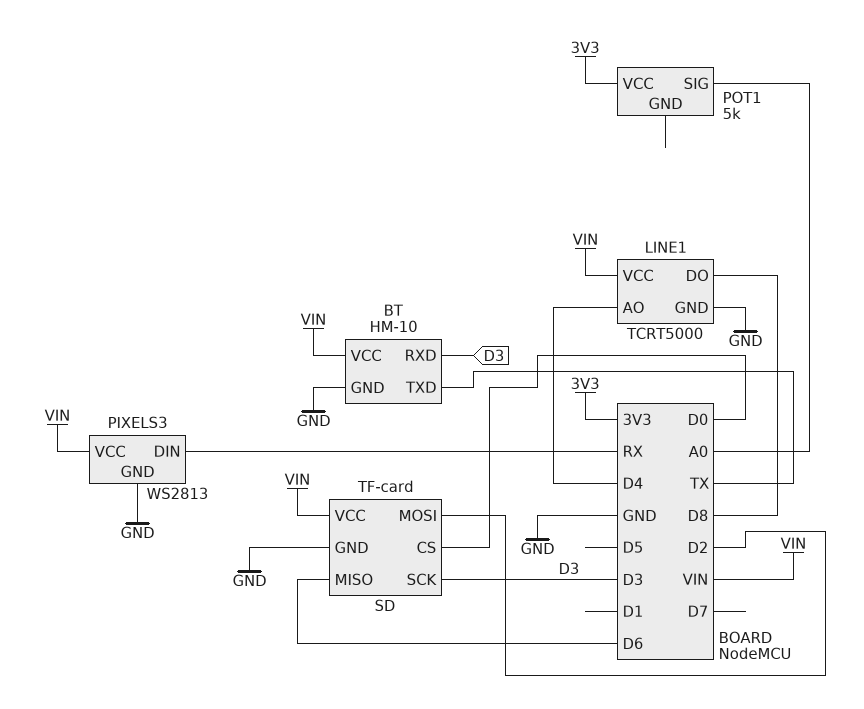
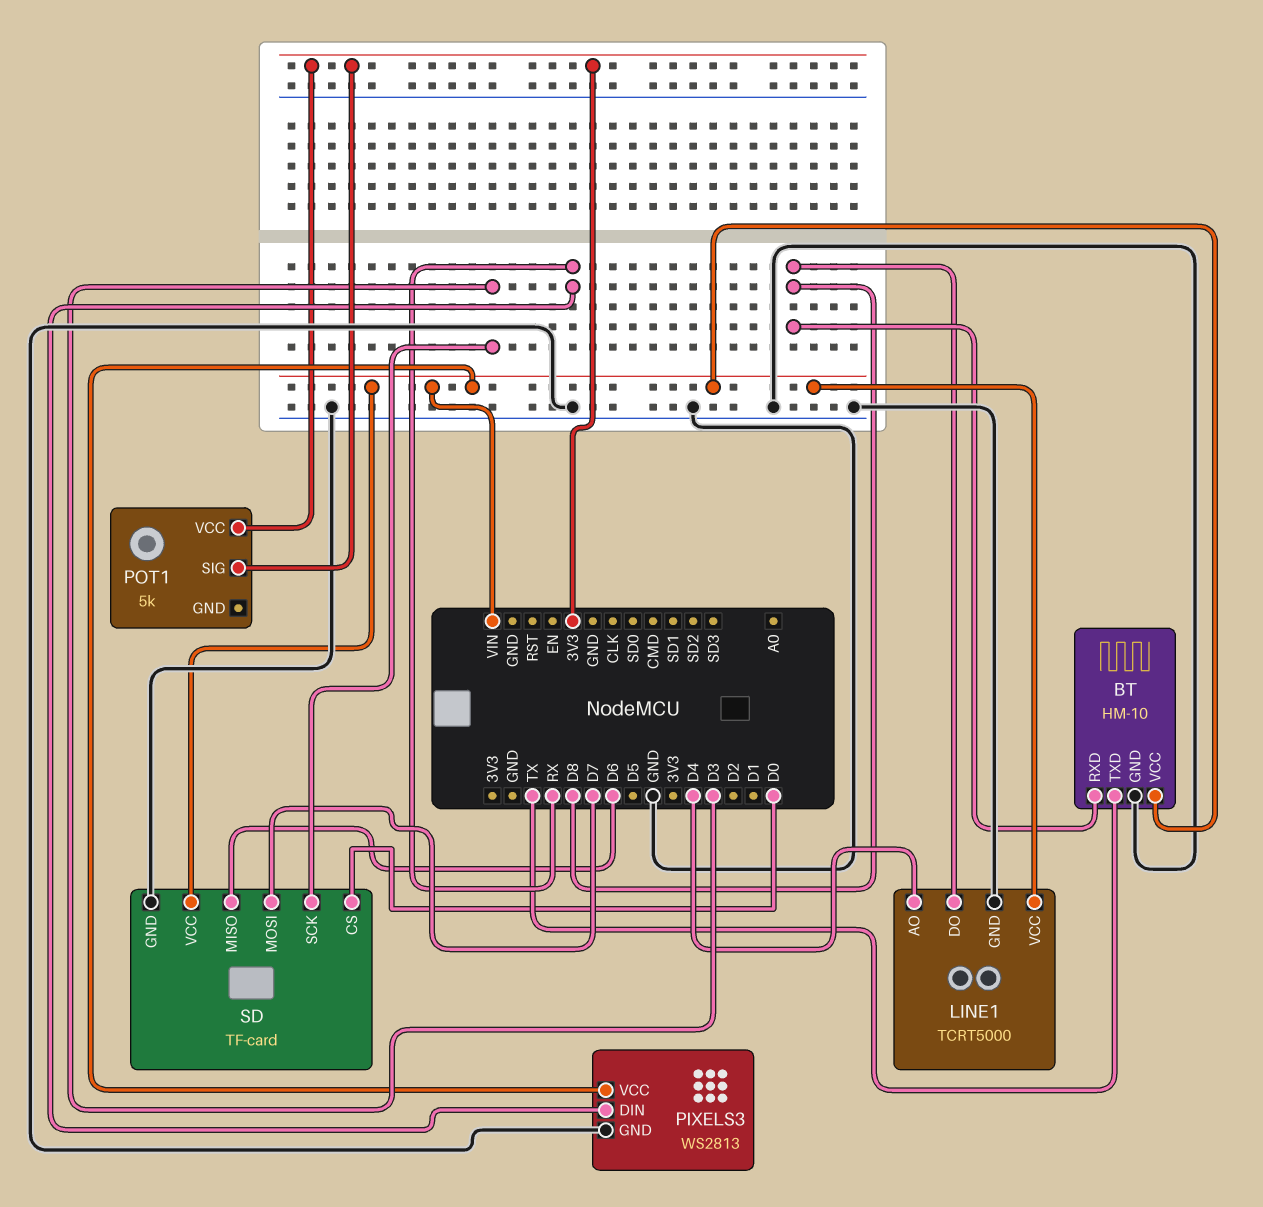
BT pin RXD: D3 -> D8
POT1 pin SIG: A0 -> 3V3
SD pin MOSI: D2 -> D7

